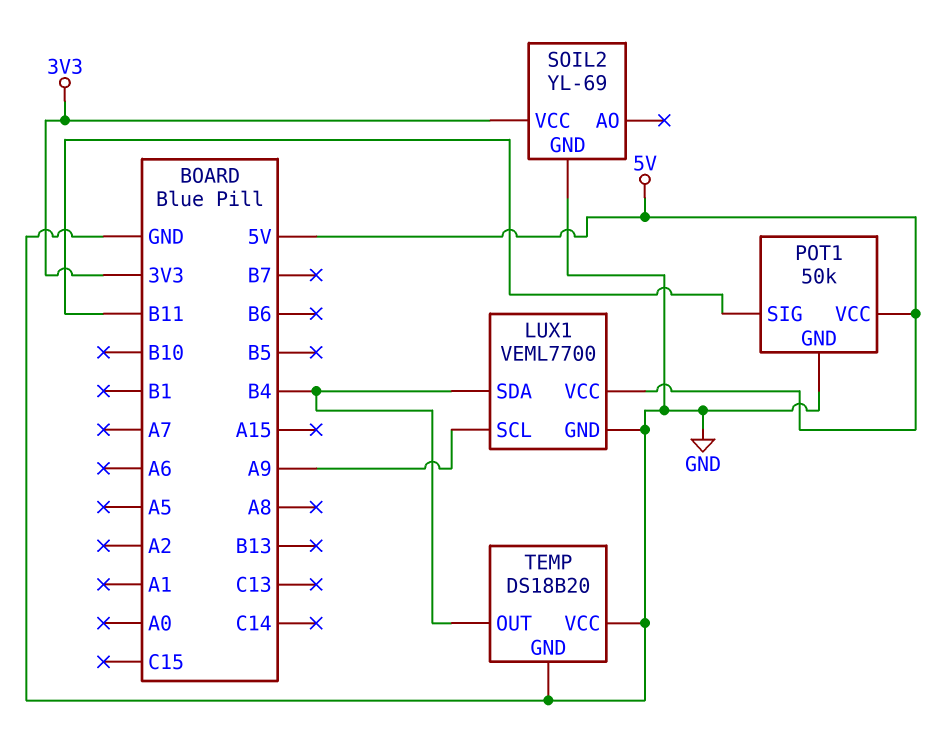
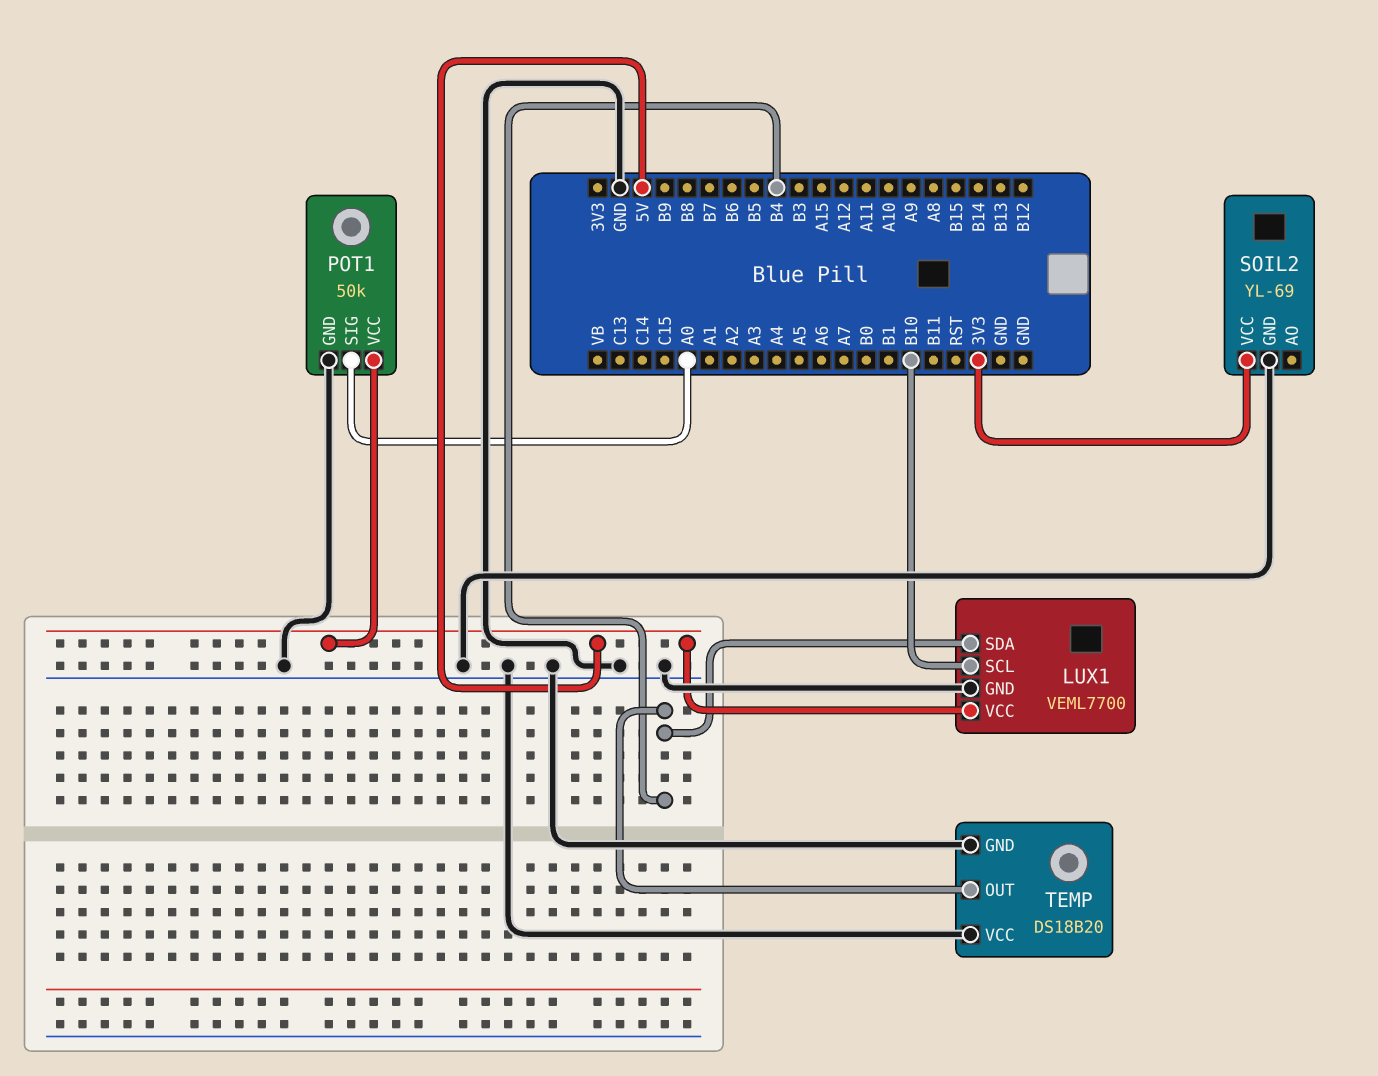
LUX1 pin SCL: A9 -> B10
POT1 pin SIG: B11 -> A0

